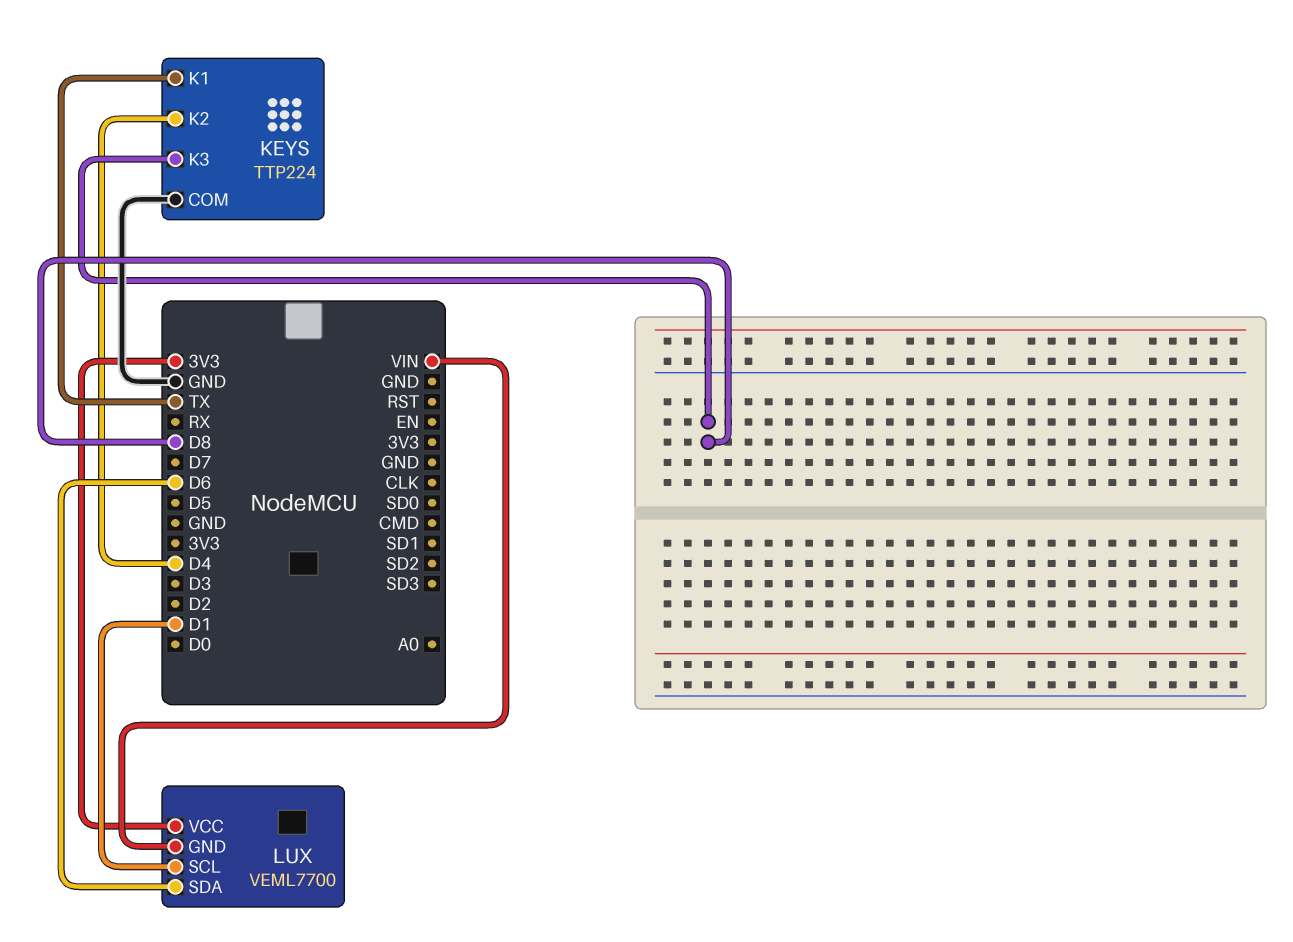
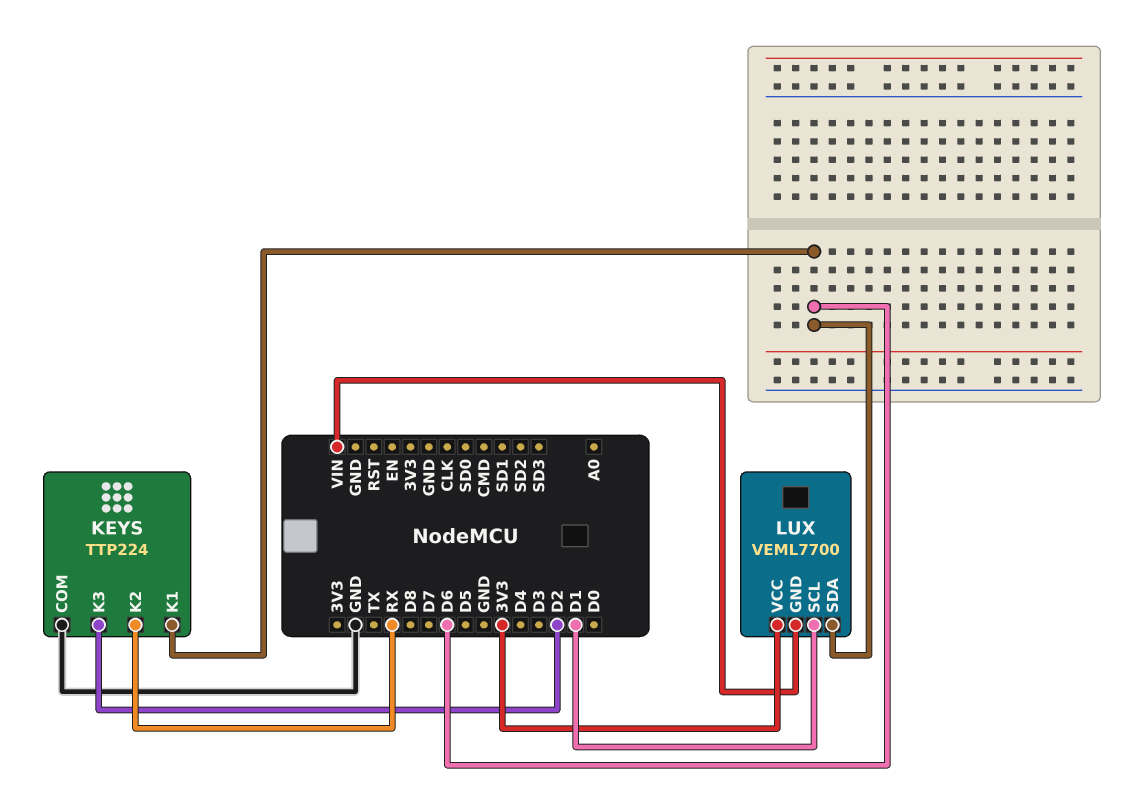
KEYS pin K1: TX -> D6
KEYS pin K2: D4 -> RX
KEYS pin K3: D8 -> D2

